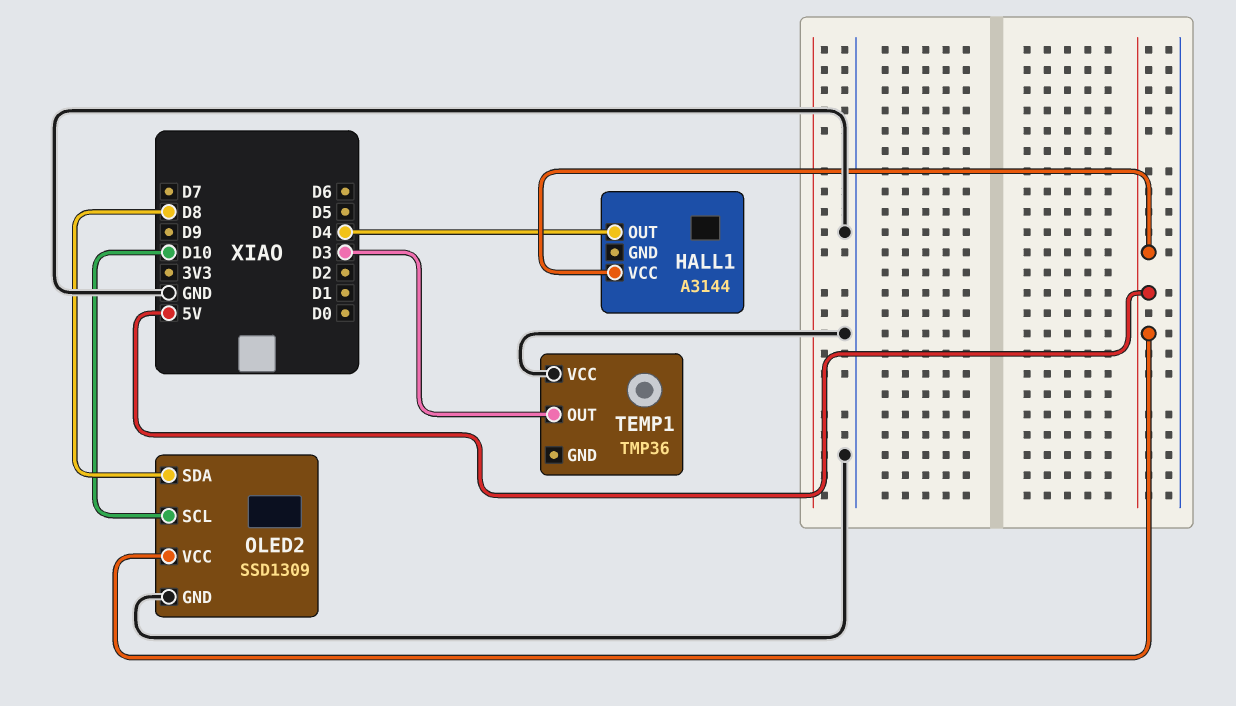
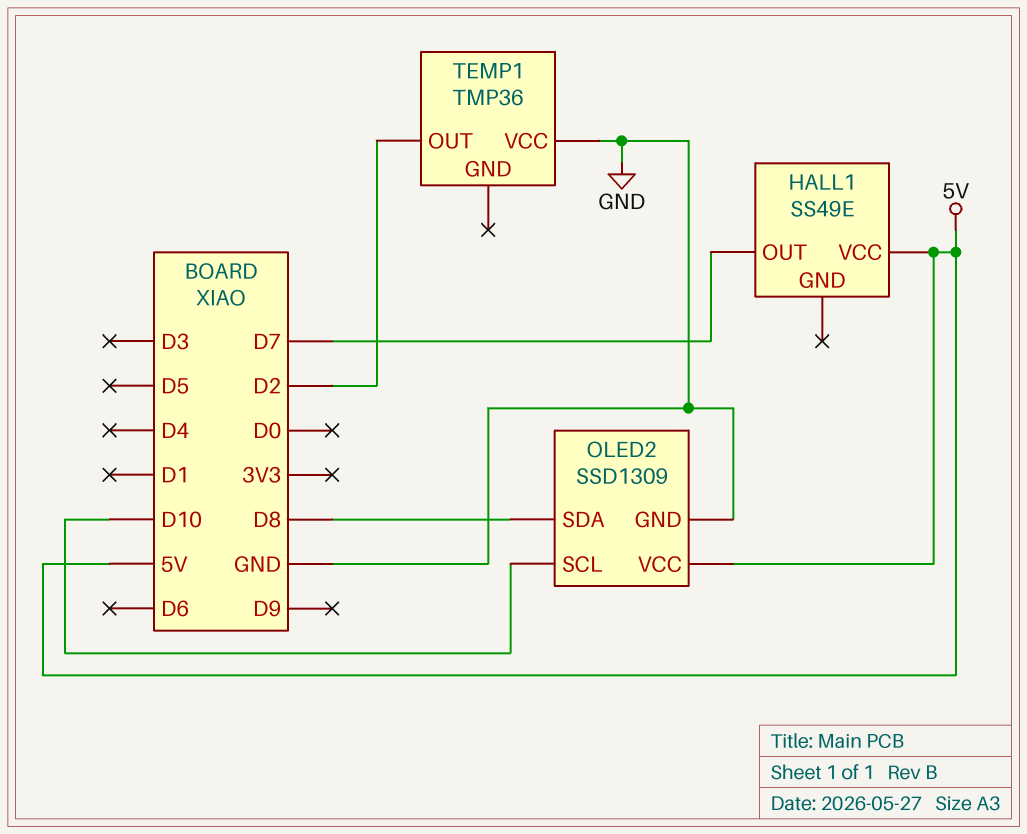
HALL1: A3144 -> SS49E
HALL1 pin OUT: D4 -> D7
TEMP1 pin OUT: D3 -> D2

